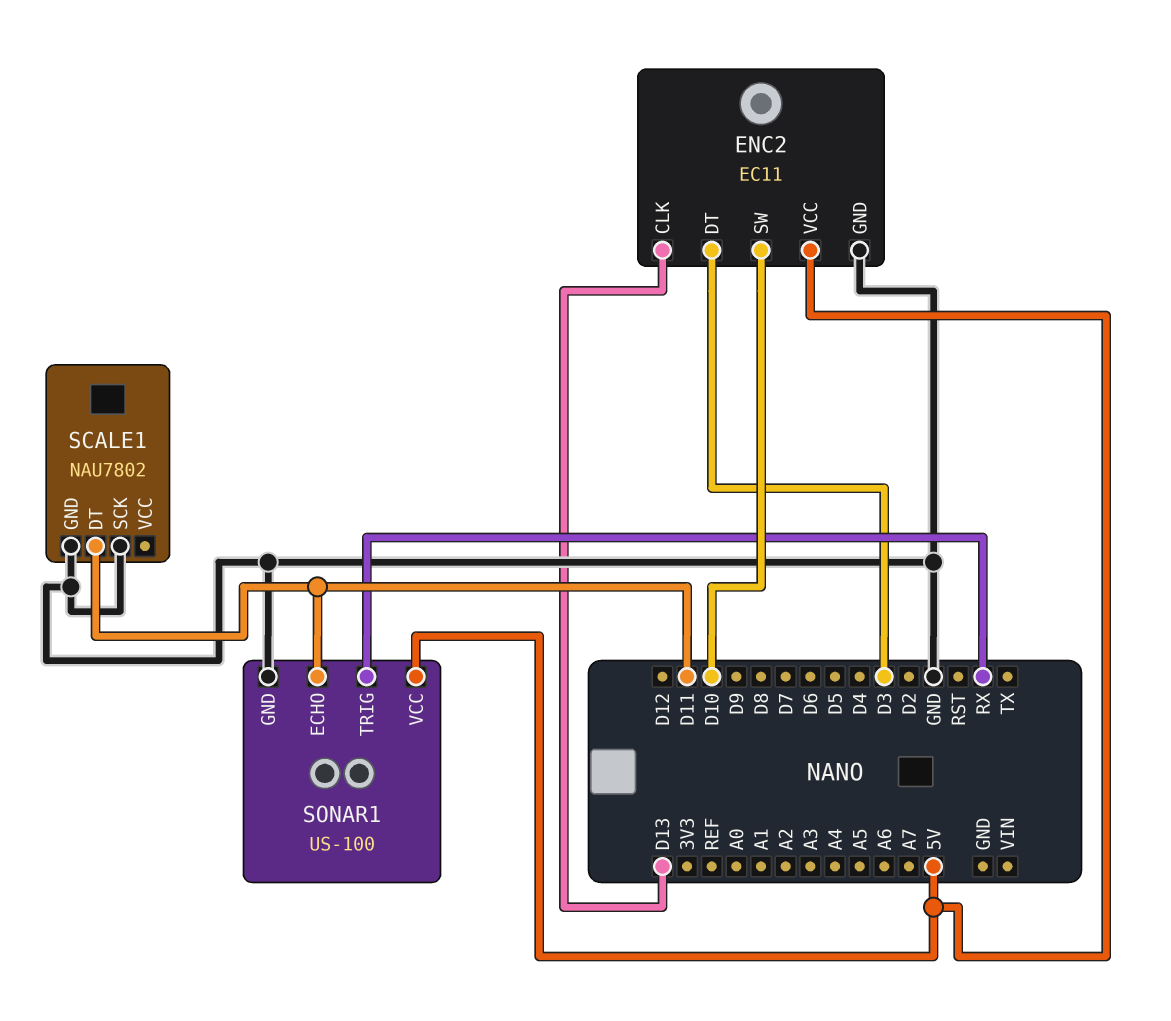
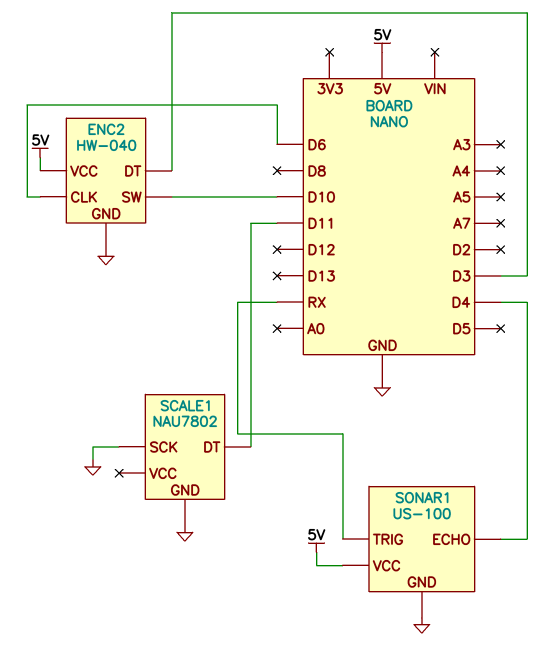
ENC2: EC11 -> HW-040
ENC2 pin CLK: D13 -> D6
SONAR1 pin ECHO: D11 -> D4

